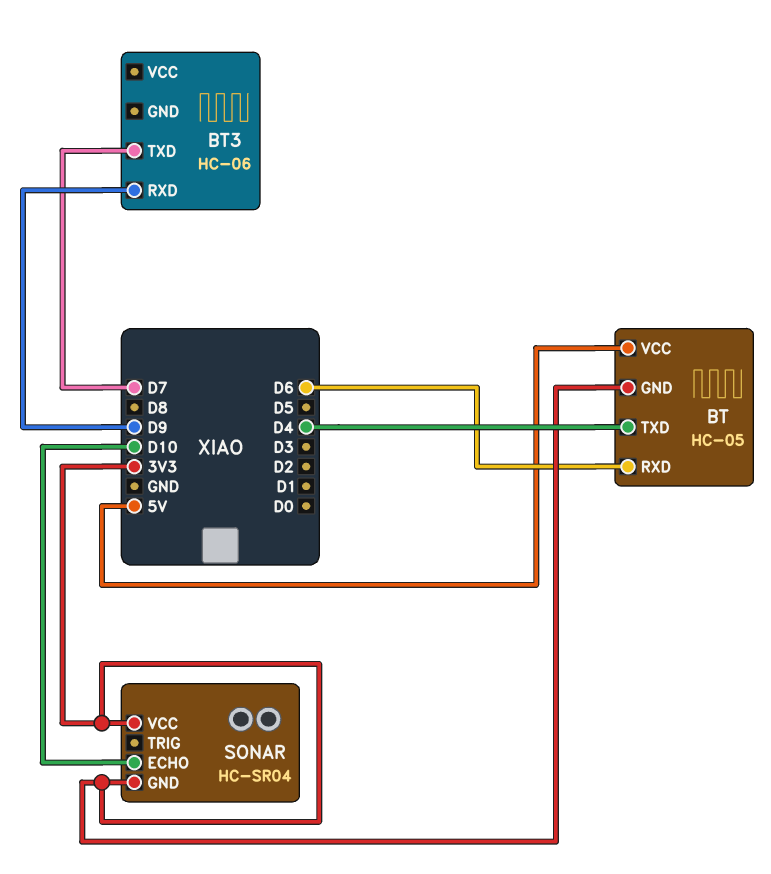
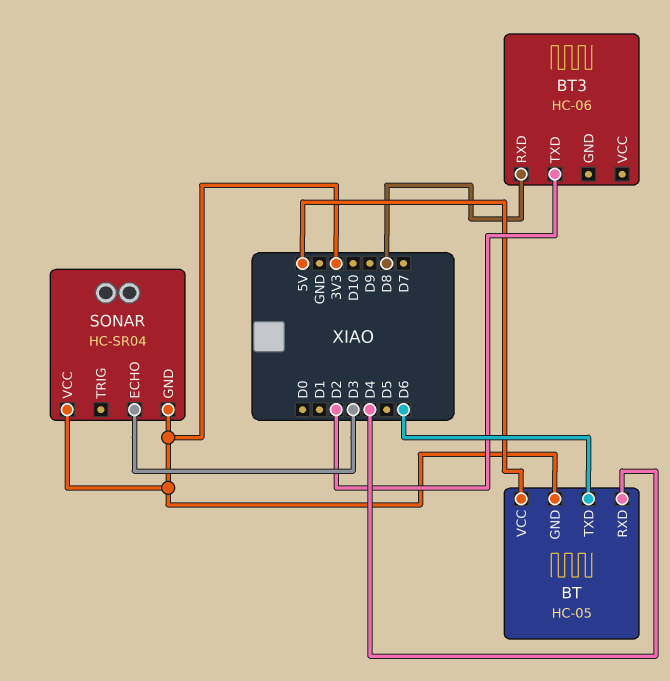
BT pin RXD: D6 -> D4
BT pin TXD: D4 -> D6
BT3 pin RXD: D9 -> D8
BT3 pin TXD: D7 -> D2
SONAR pin ECHO: D10 -> D3

